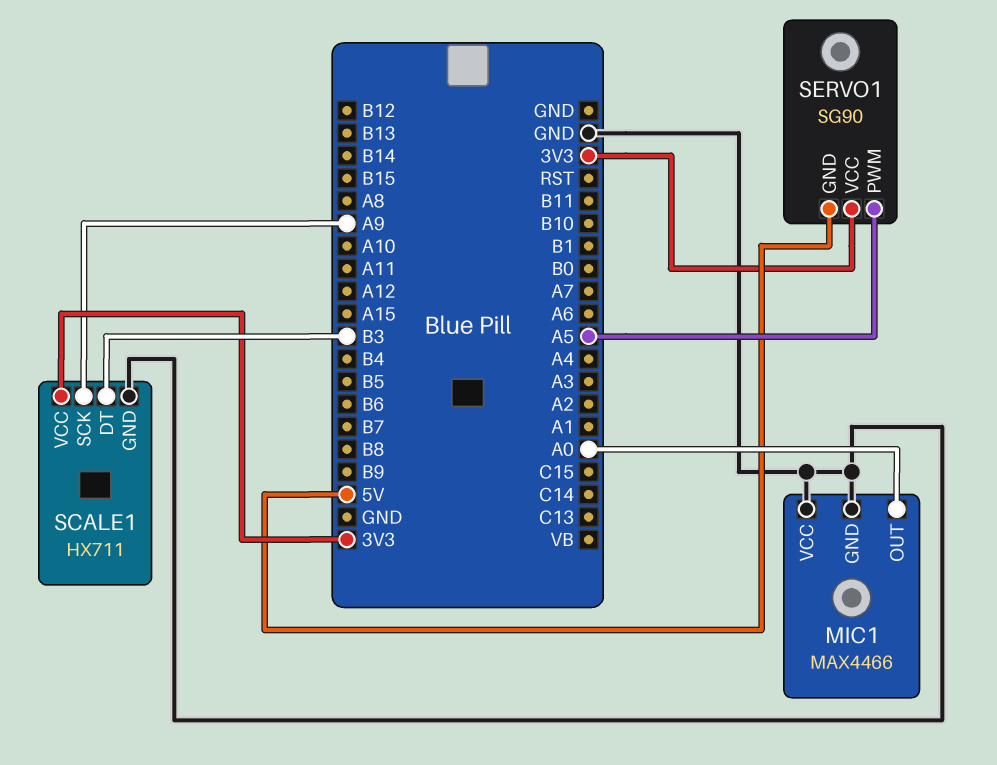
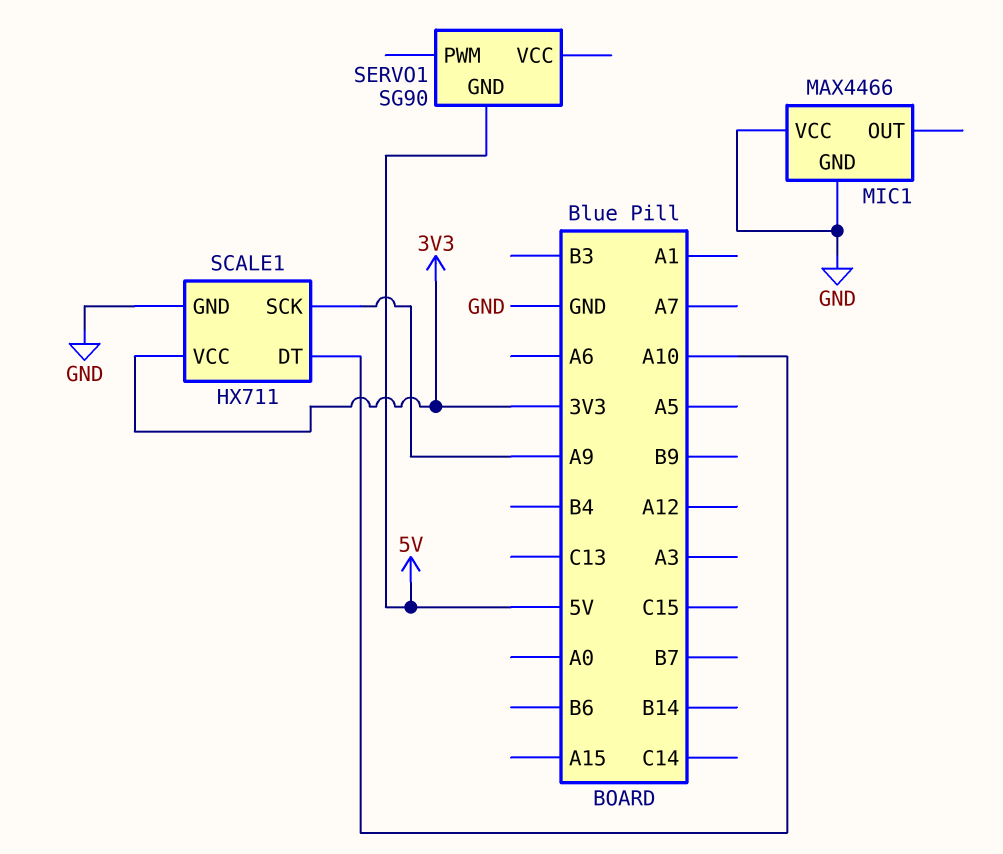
MIC1 pin OUT: A0 -> none
SCALE1 pin DT: B3 -> A10
SERVO1 pin PWM: A5 -> none
SERVO1 pin VCC: 3V3 -> none

